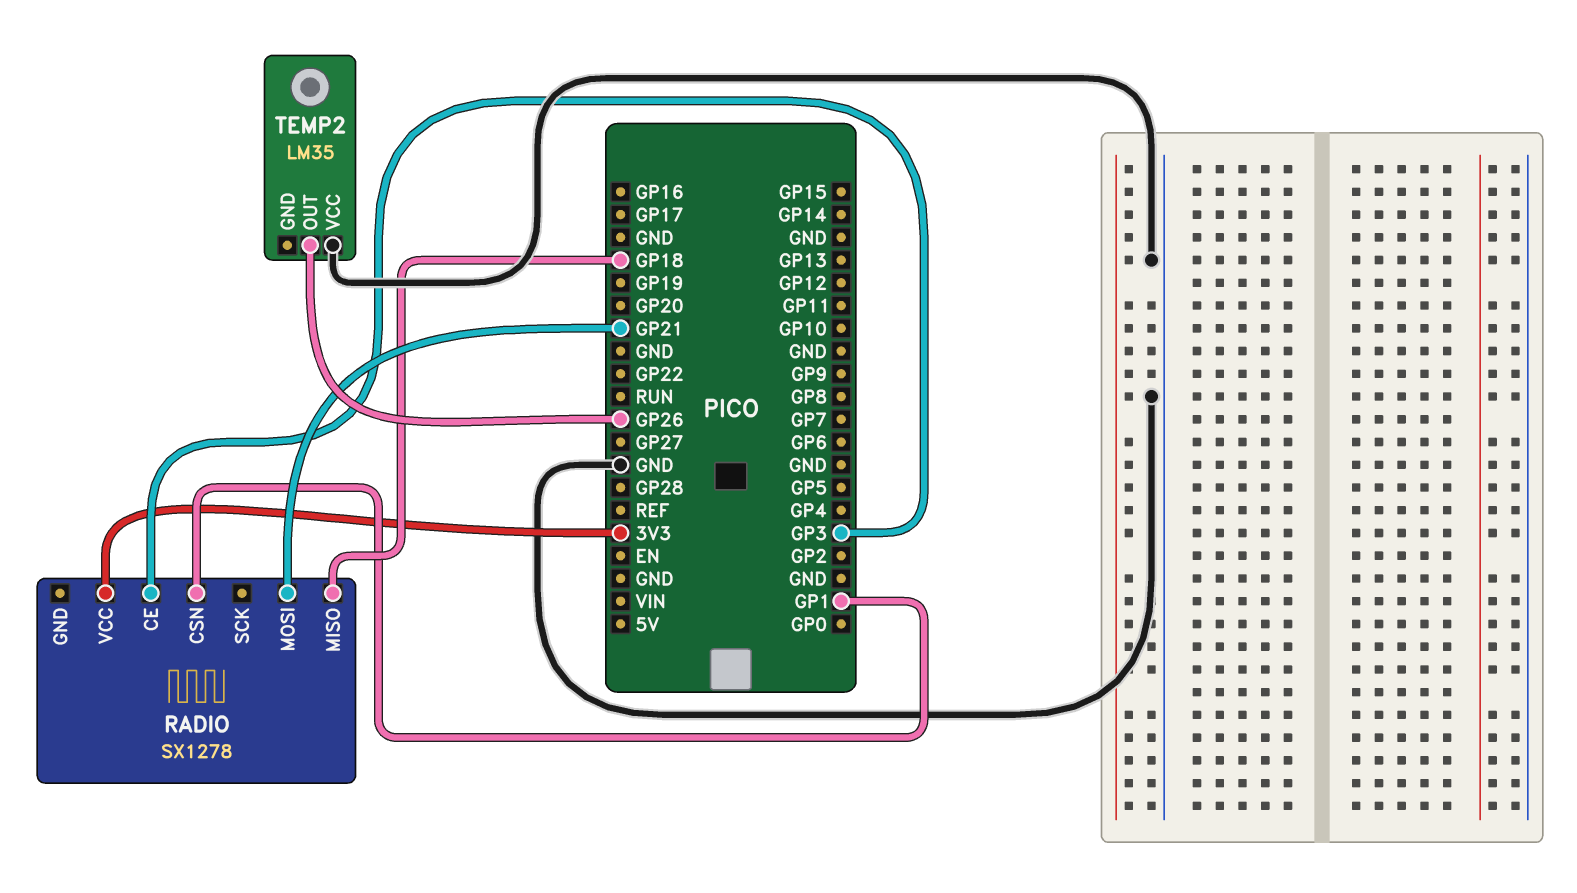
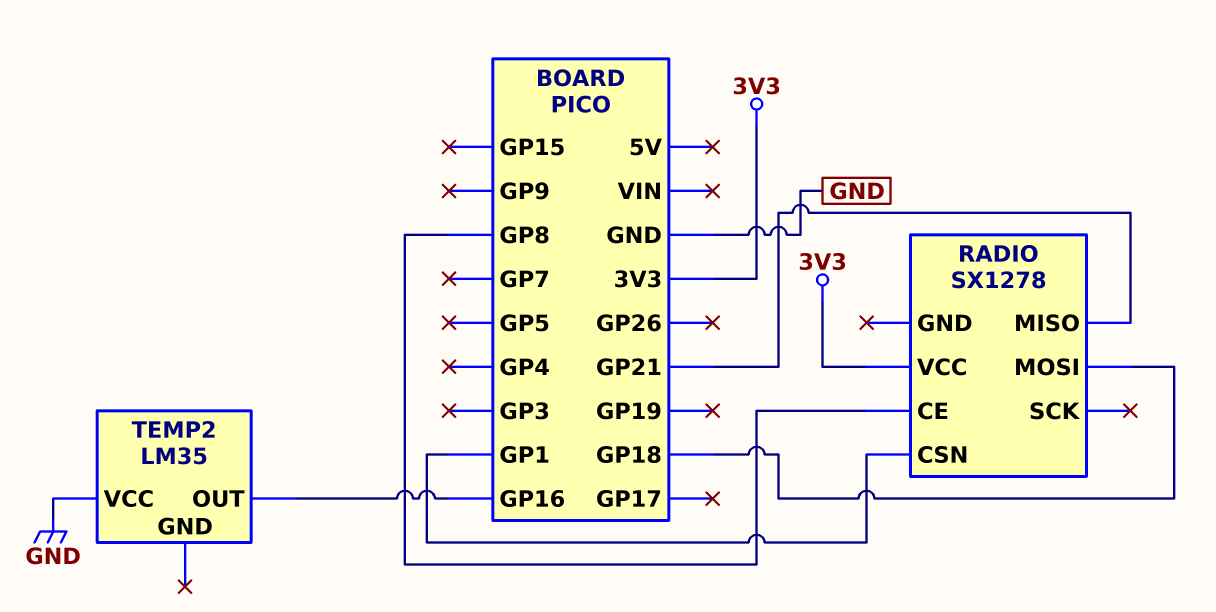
RADIO pin CE: GP3 -> GP8
RADIO pin MISO: GP18 -> GP21
RADIO pin MOSI: GP21 -> GP18
TEMP2 pin OUT: GP26 -> GP16

